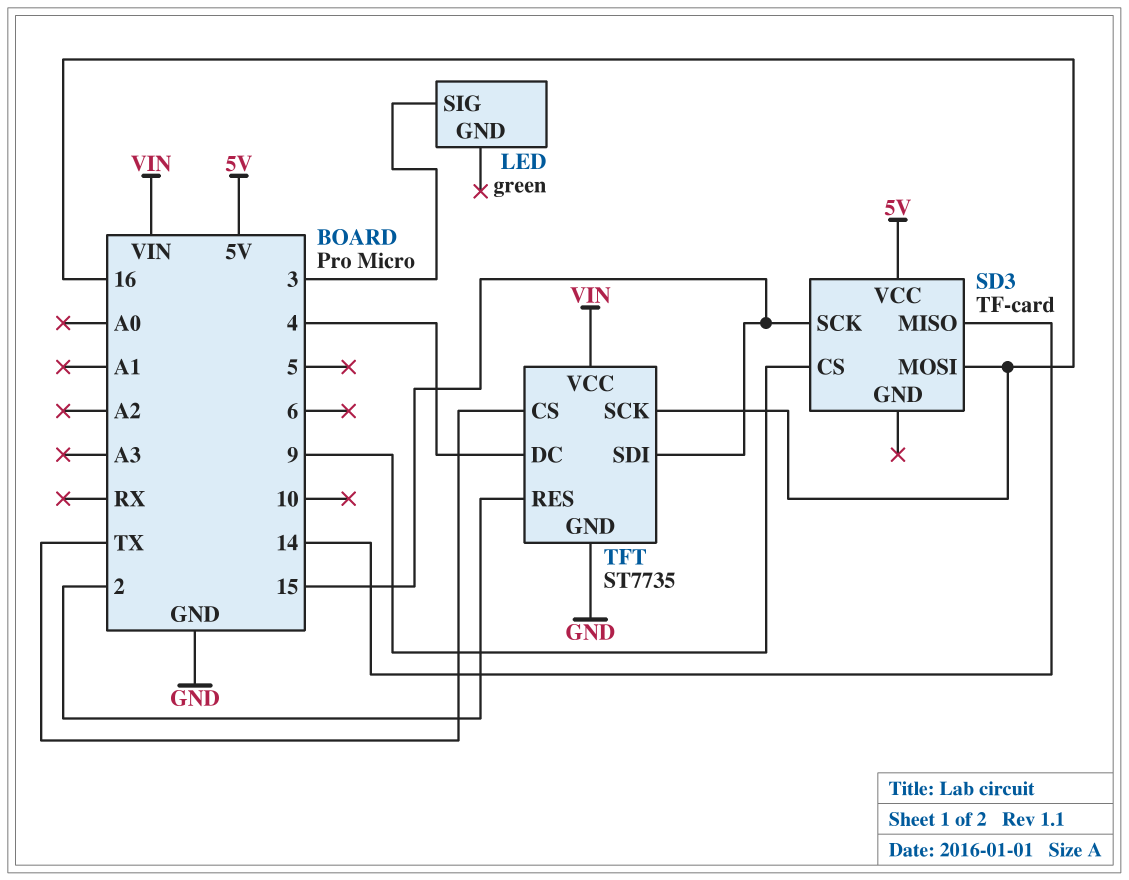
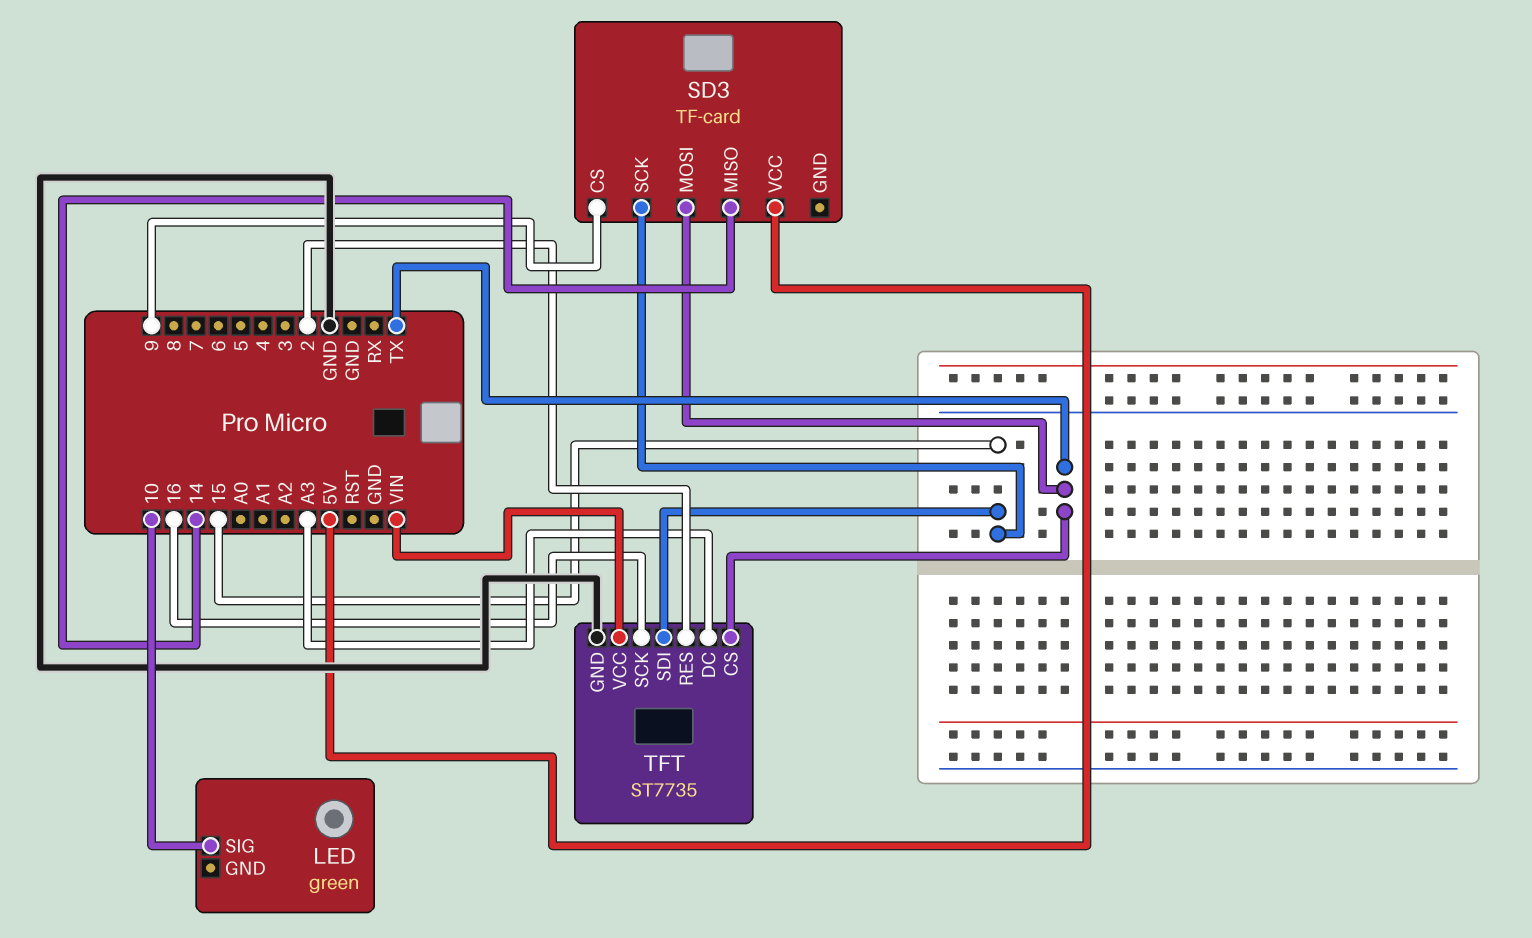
LED pin SIG: 3 -> 10
SD3 pin MOSI: 16 -> TX
TFT pin DC: 4 -> A3

